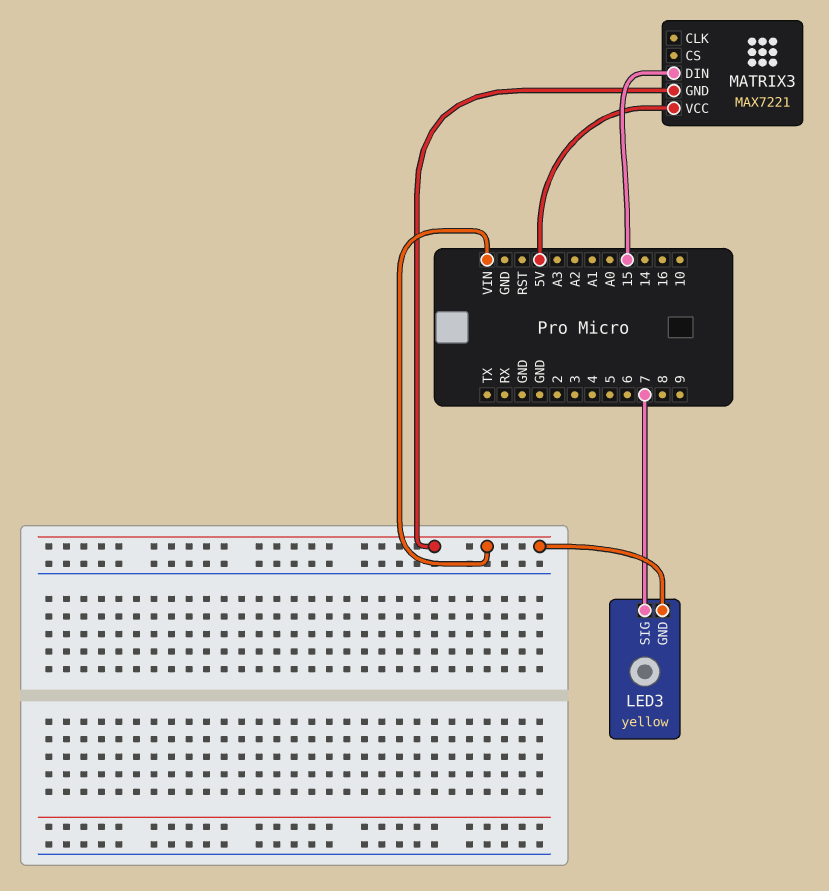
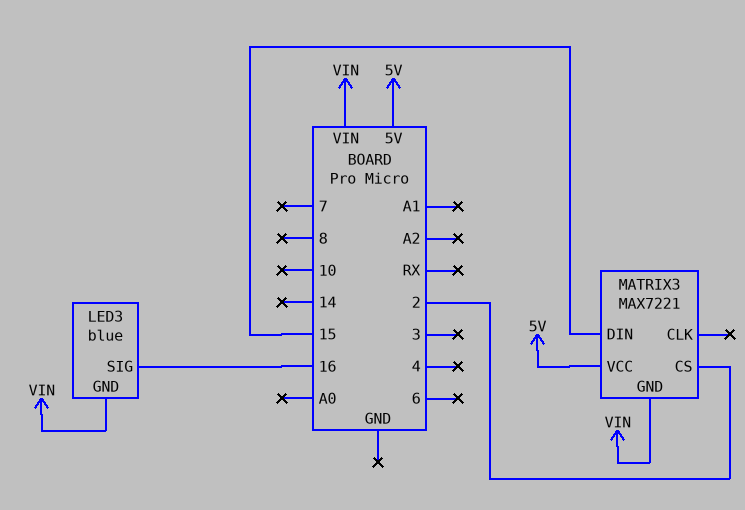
LED3: yellow -> blue
LED3 pin SIG: 7 -> 16
MATRIX3 pin CS: none -> 2

